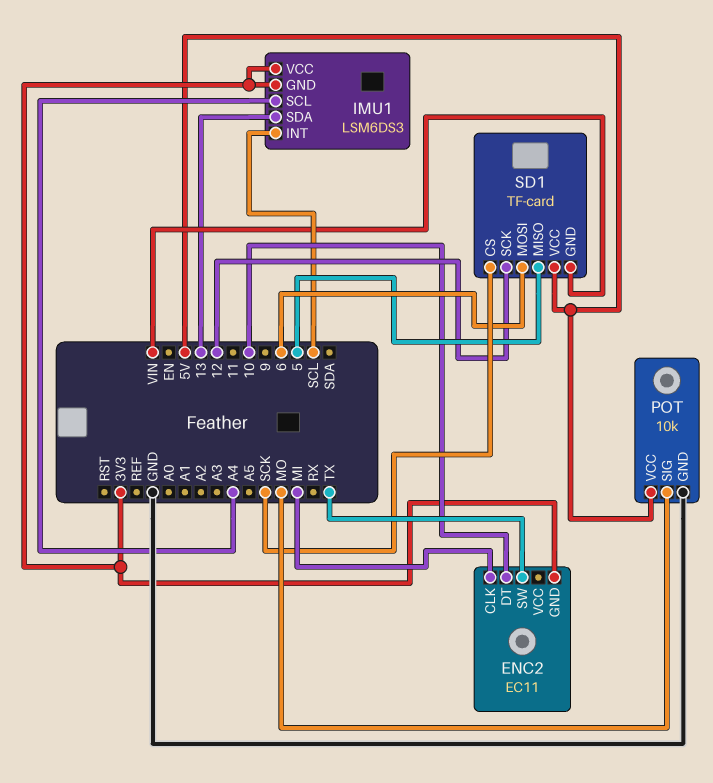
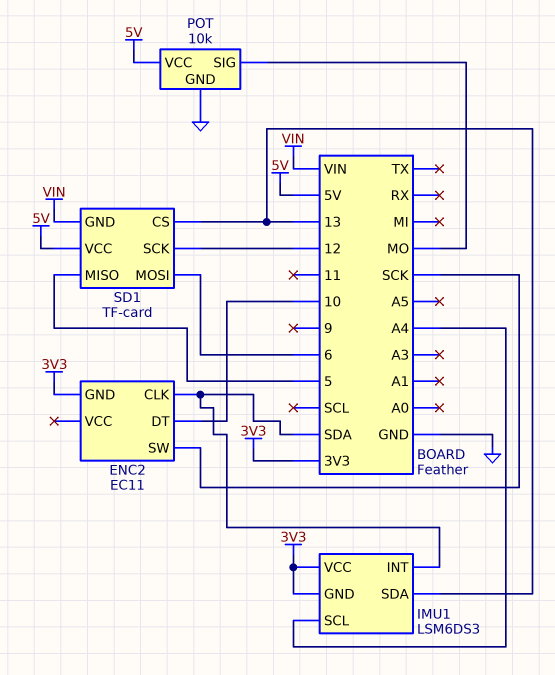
ENC2 pin CLK: MI -> SDA
ENC2 pin SW: TX -> SCK
IMU1 pin INT: SCL -> SDA
SD1 pin CS: SCK -> 13

